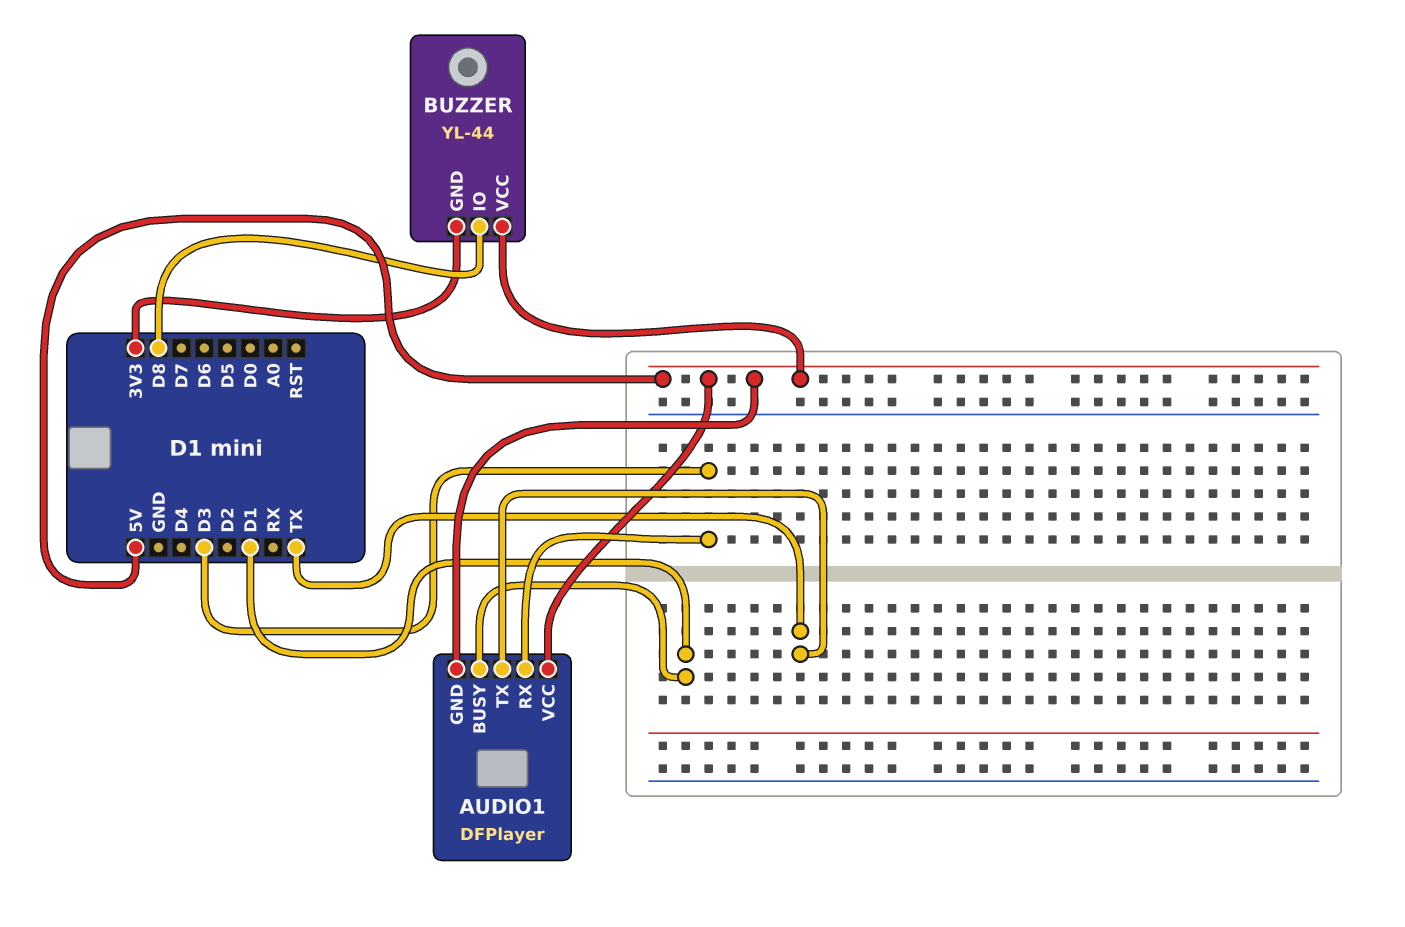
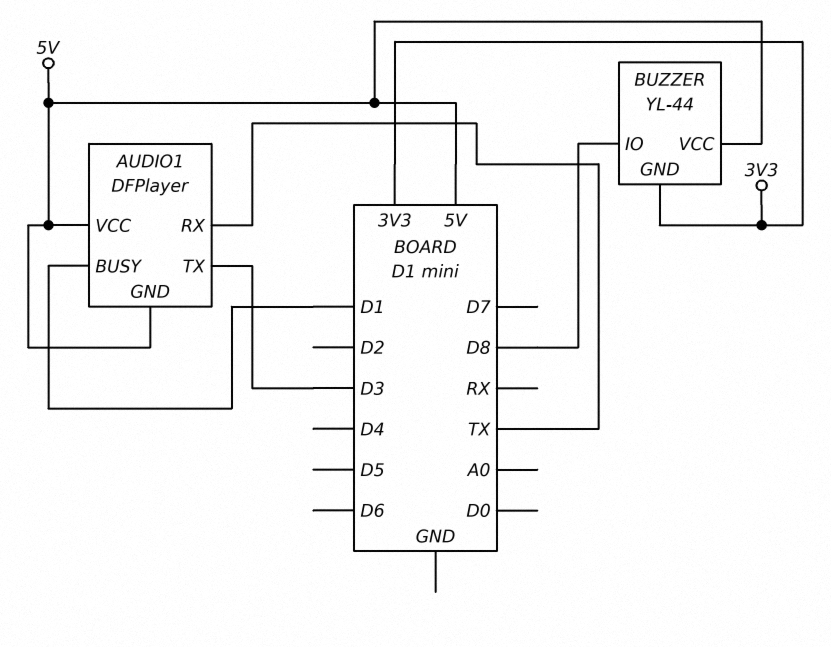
AUDIO1 pin RX: D3 -> TX
AUDIO1 pin TX: TX -> D3

